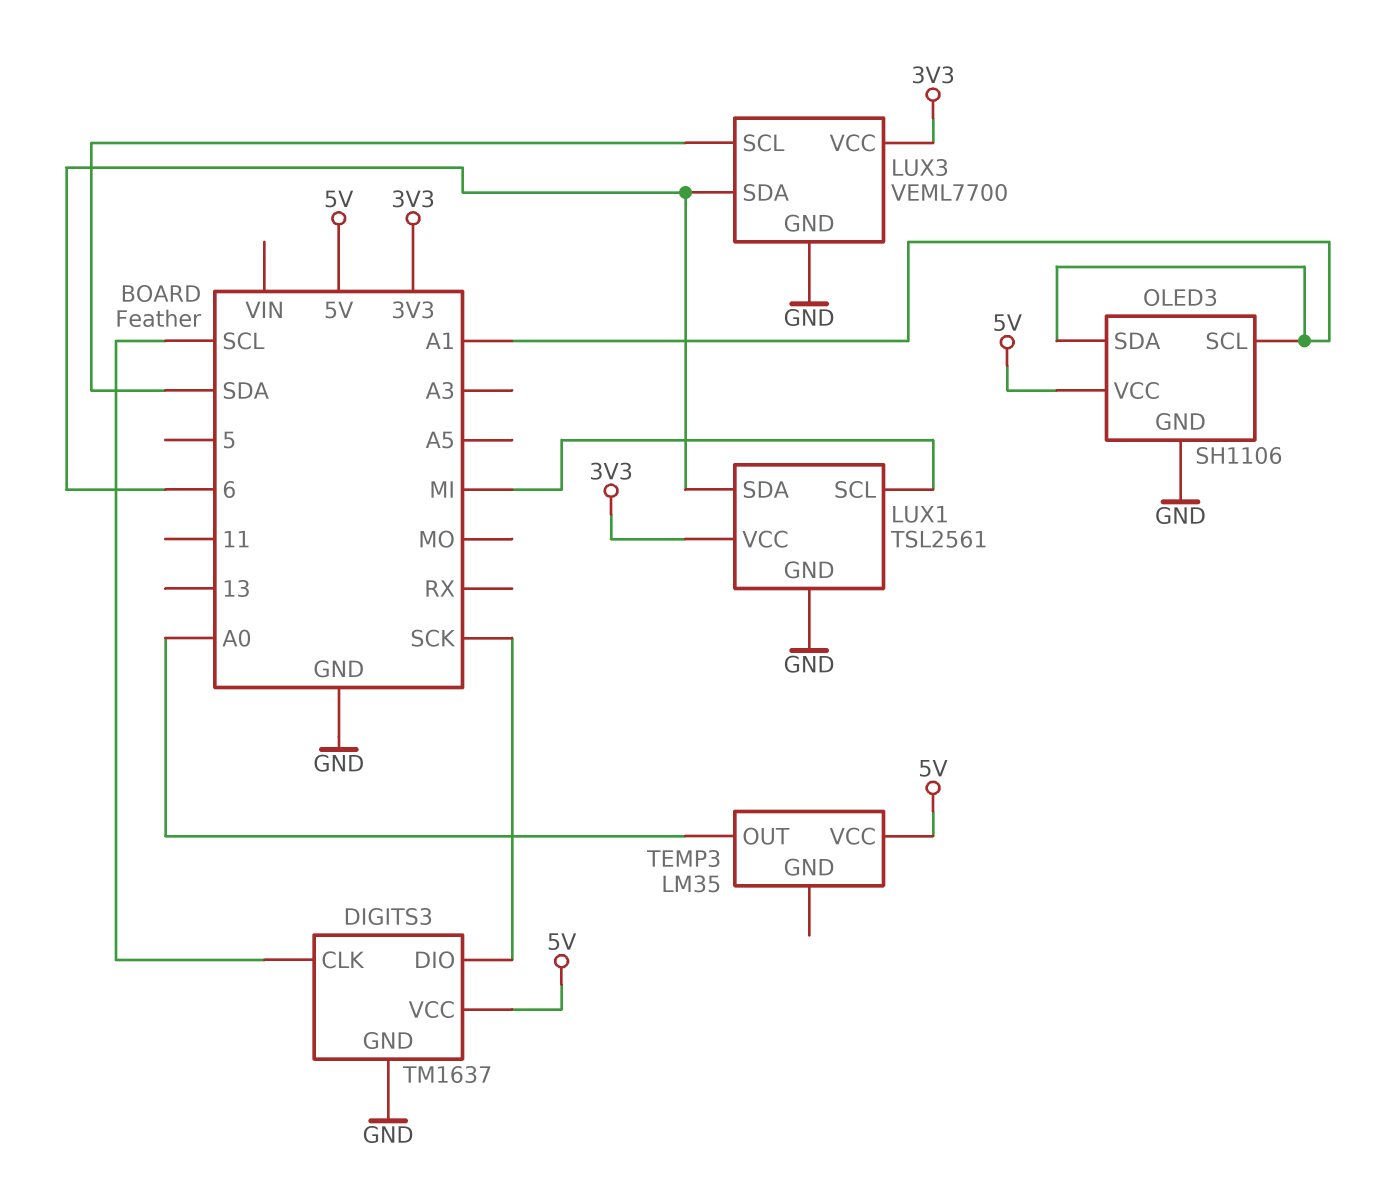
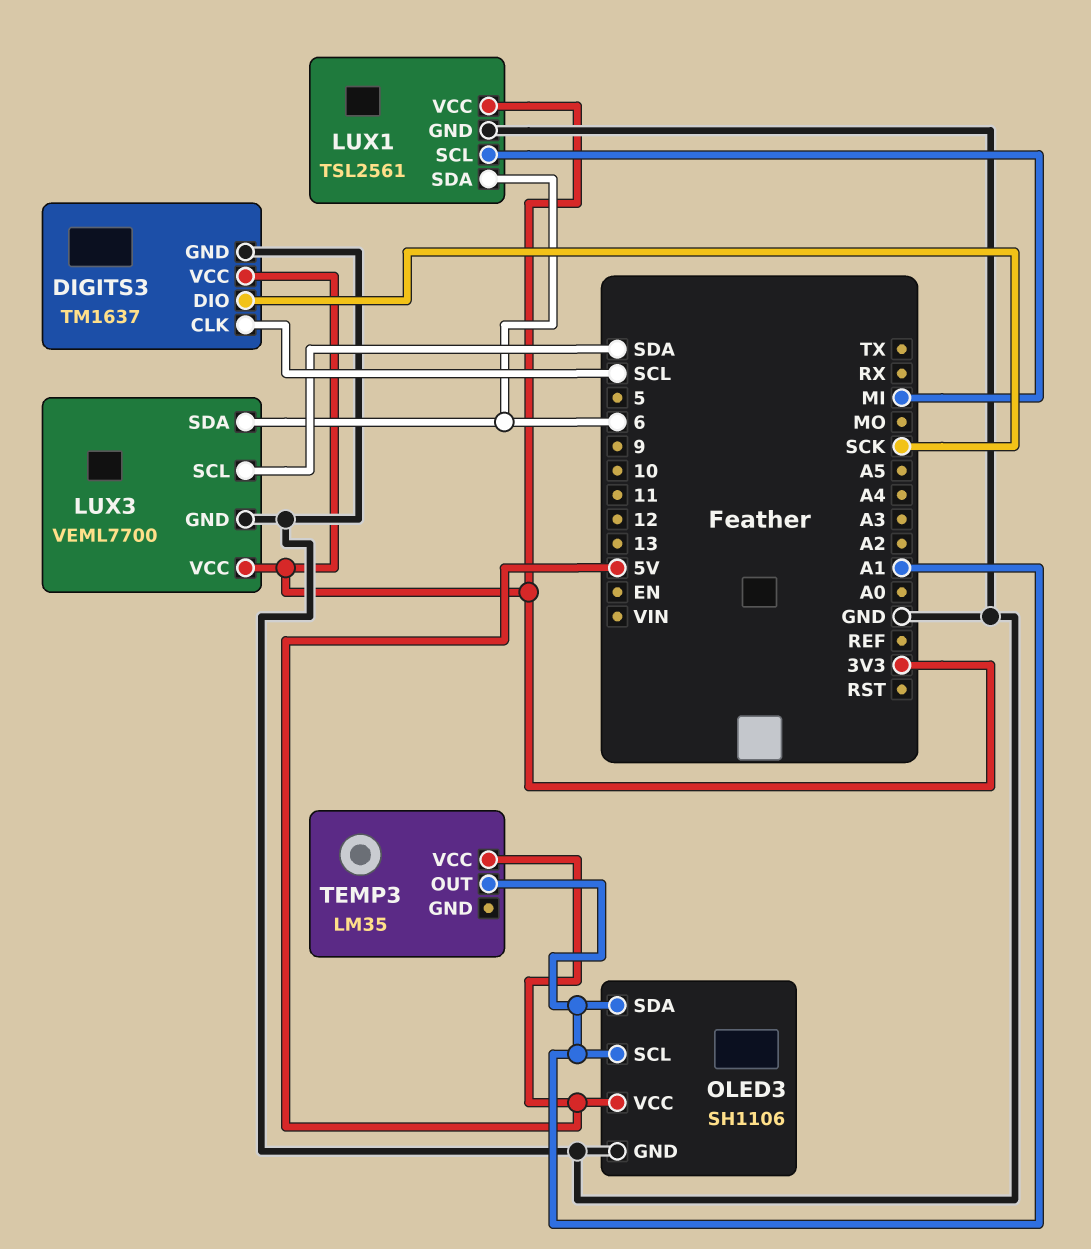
DIGITS3 pin VCC: 5V -> 3V3
TEMP3 pin OUT: A0 -> A1

